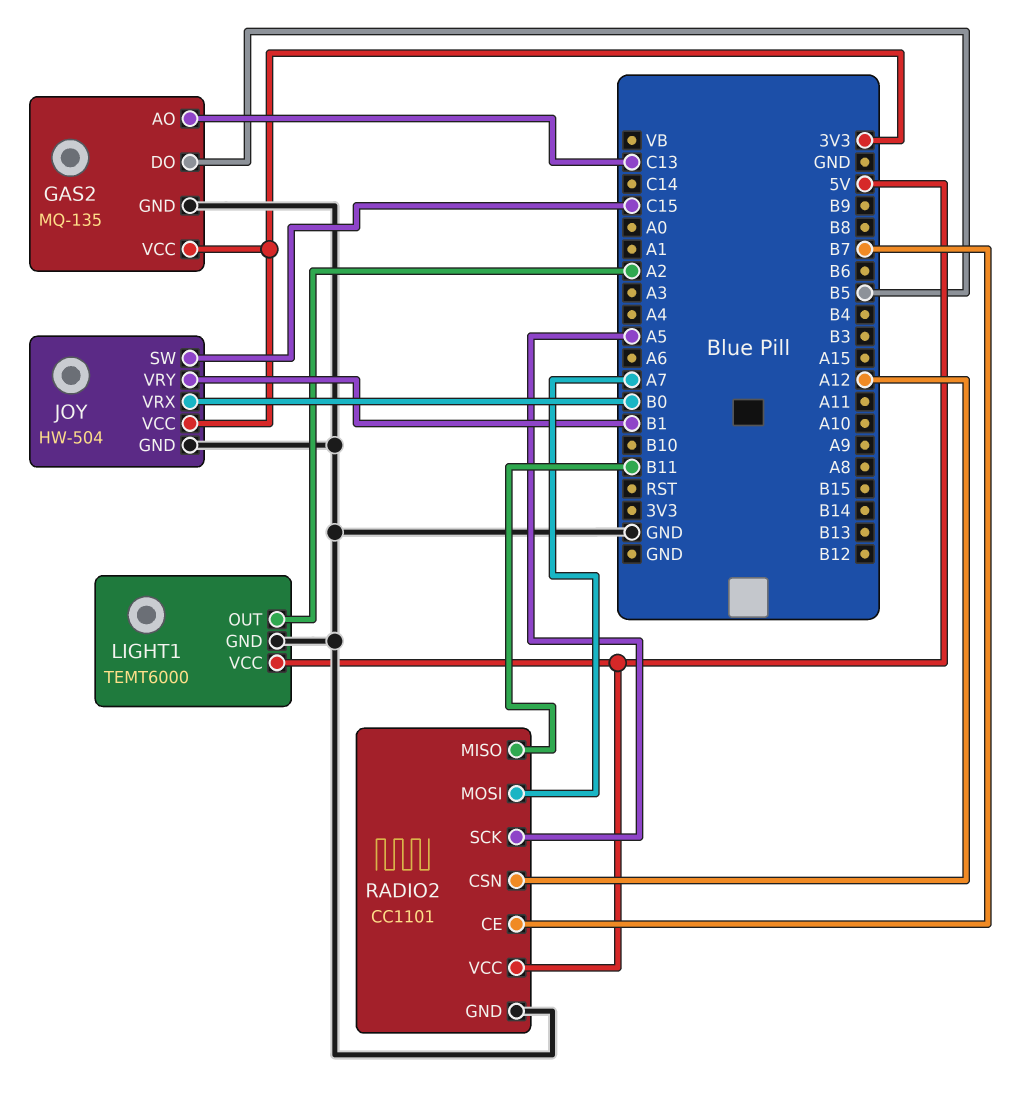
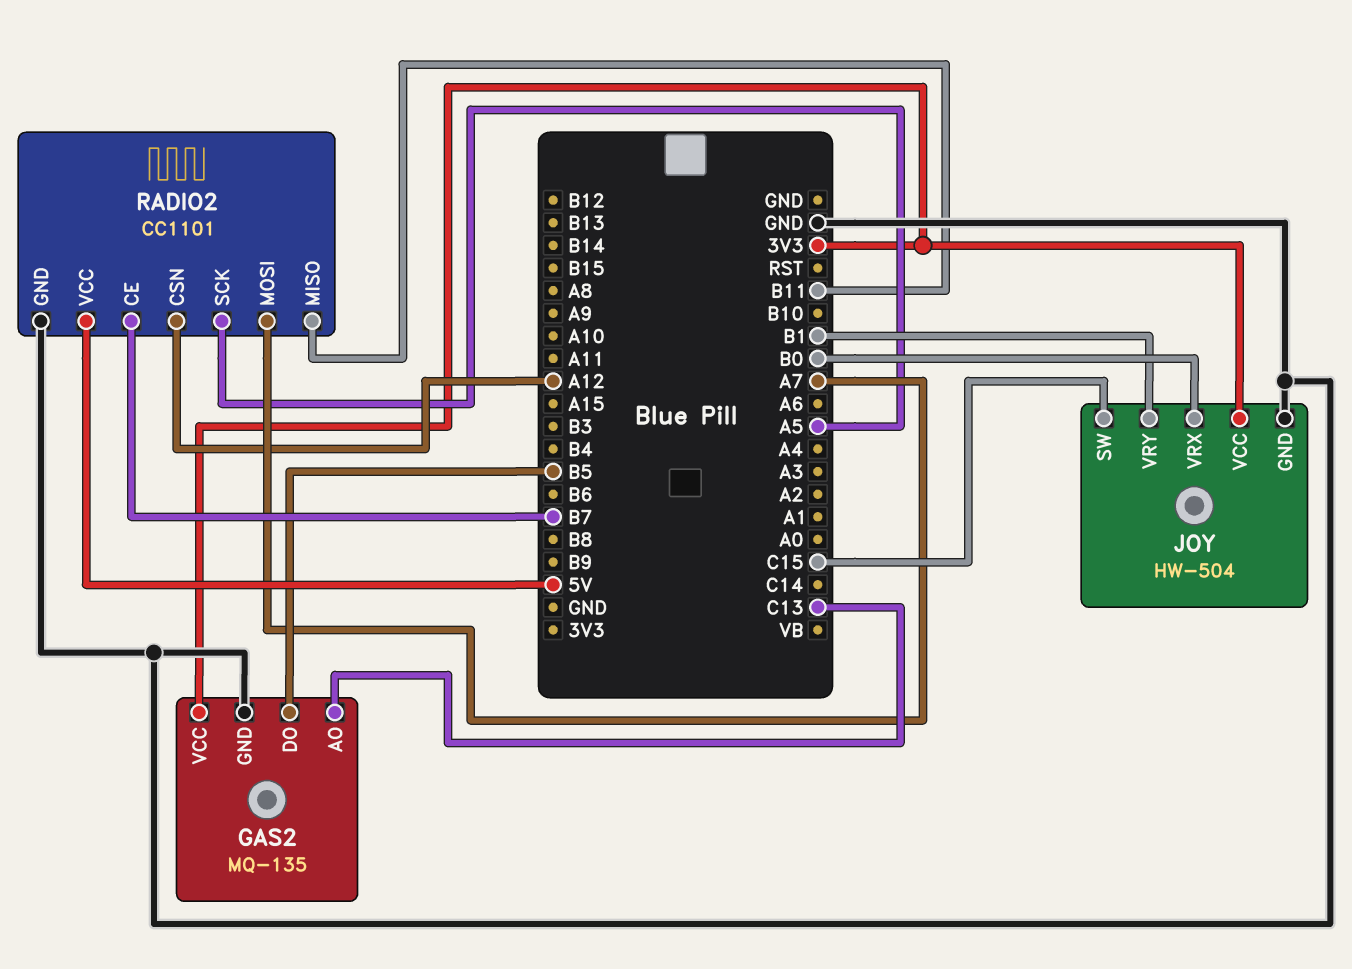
LIGHT1: TEMT6000 -> none
LIGHT1 pin GND: GND -> none
LIGHT1 pin OUT: A2 -> none
LIGHT1 pin VCC: 5V -> none

